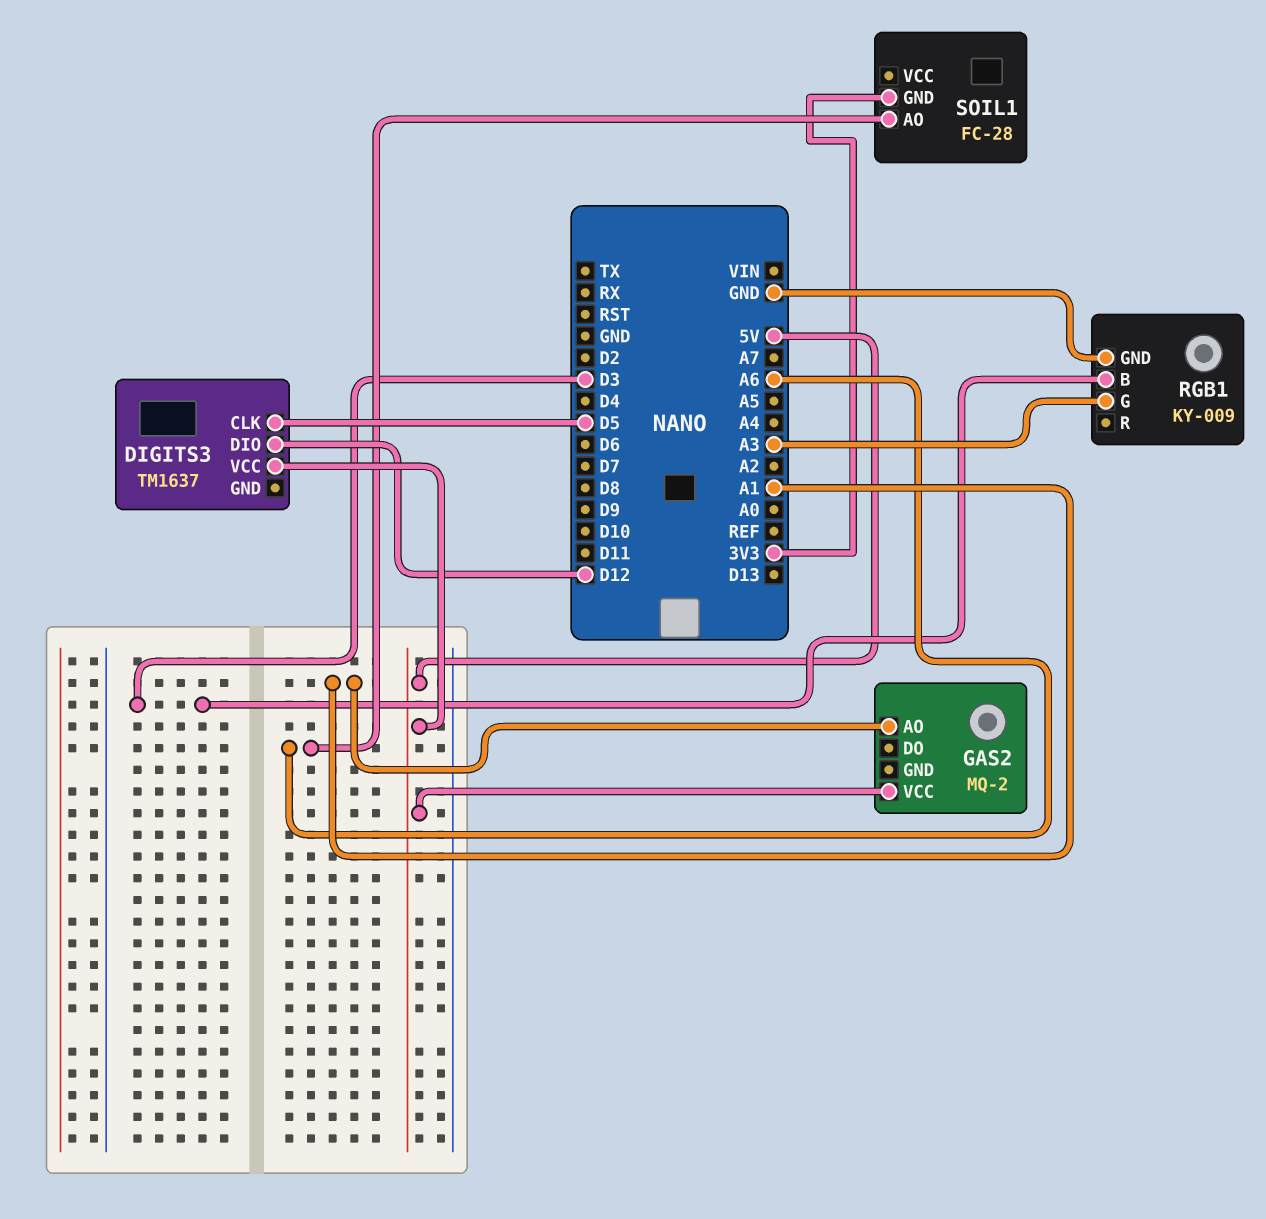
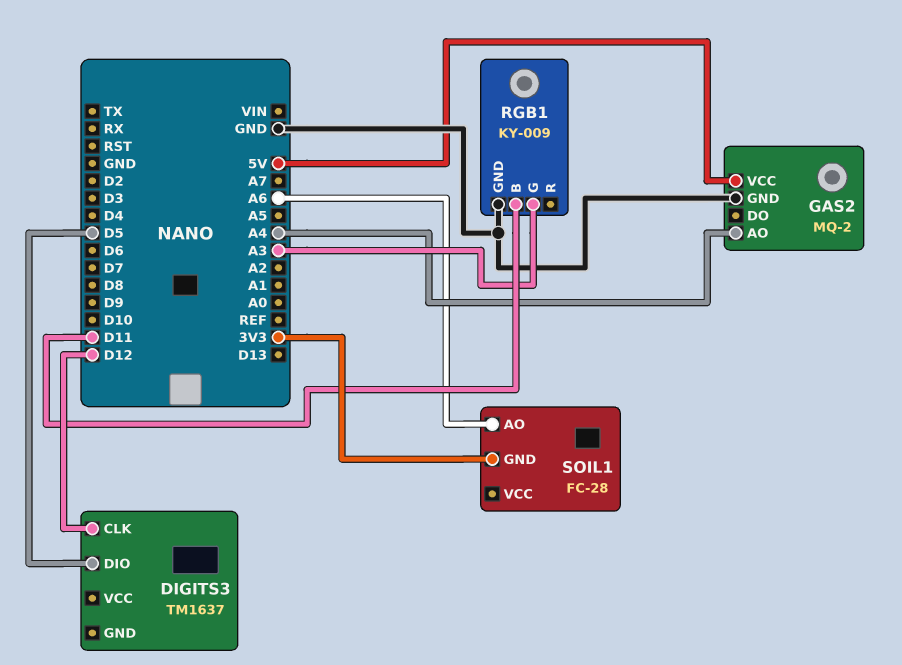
DIGITS3 pin CLK: D5 -> D12
DIGITS3 pin DIO: D12 -> D5
DIGITS3 pin VCC: 5V -> none
GAS2 pin AO: A1 -> A4
GAS2 pin GND: none -> GND
RGB1 pin B: D3 -> D11

